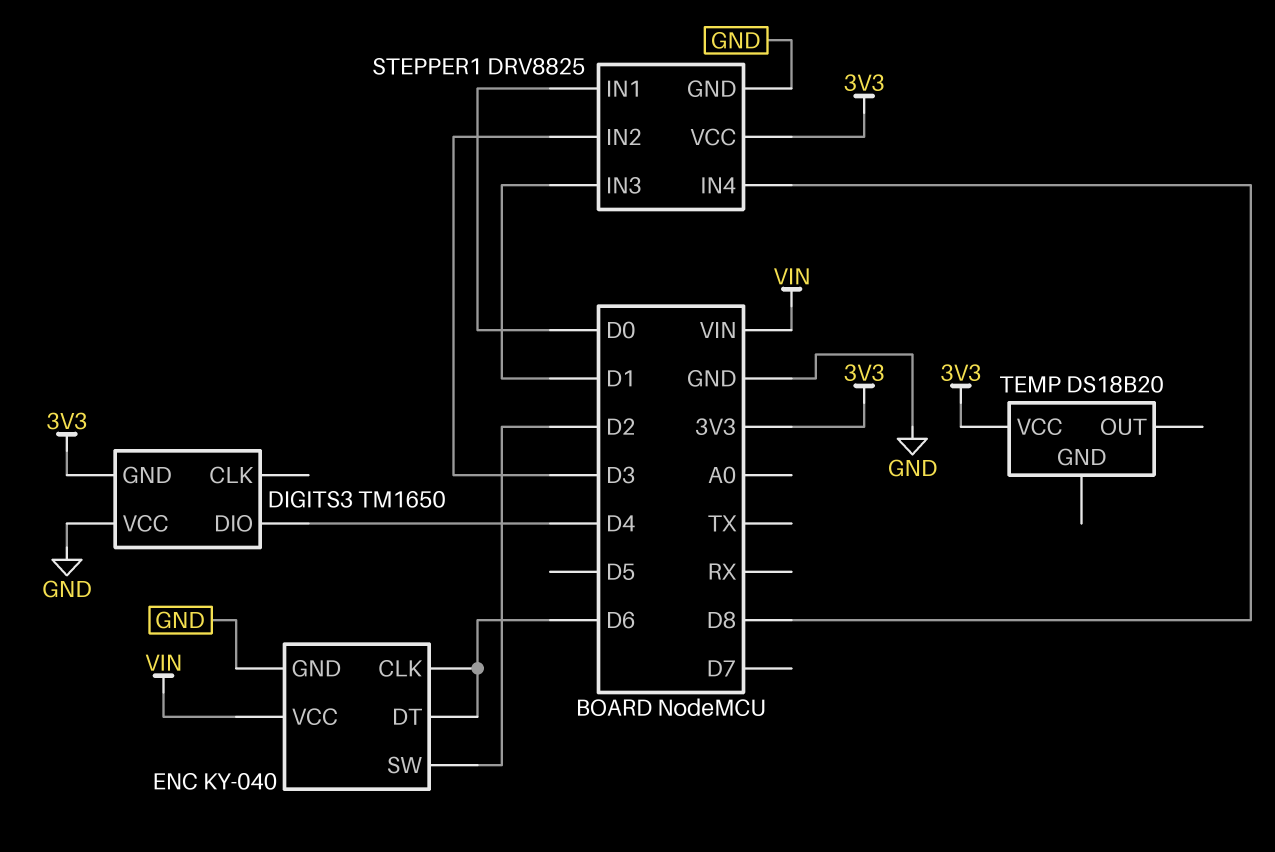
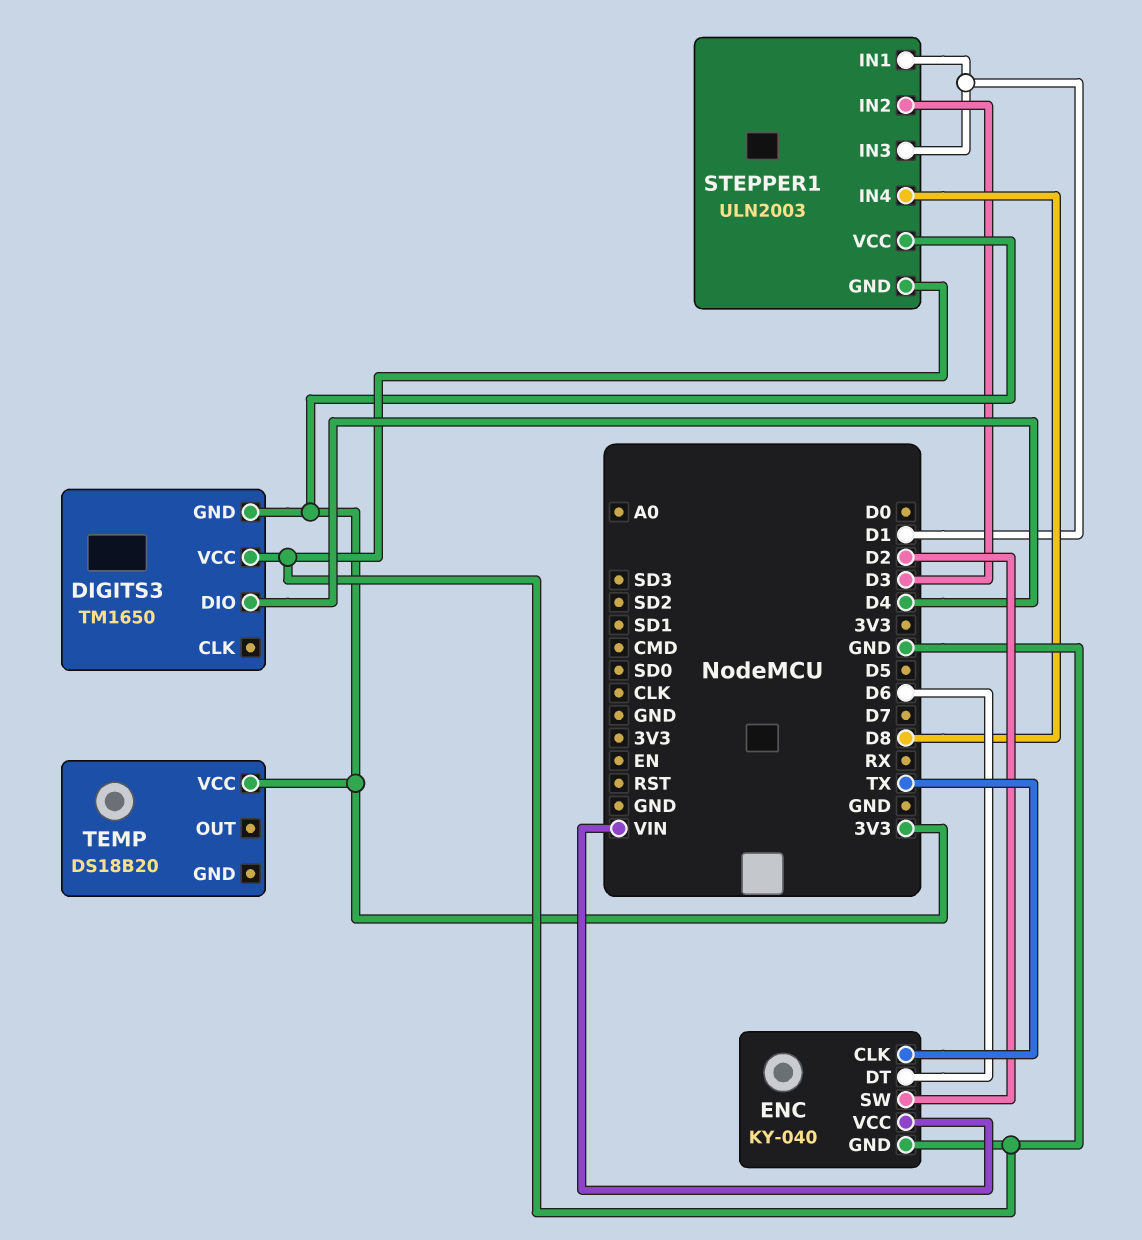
ENC pin CLK: D6 -> TX
STEPPER1: DRV8825 -> ULN2003
STEPPER1 pin IN1: D0 -> D1

